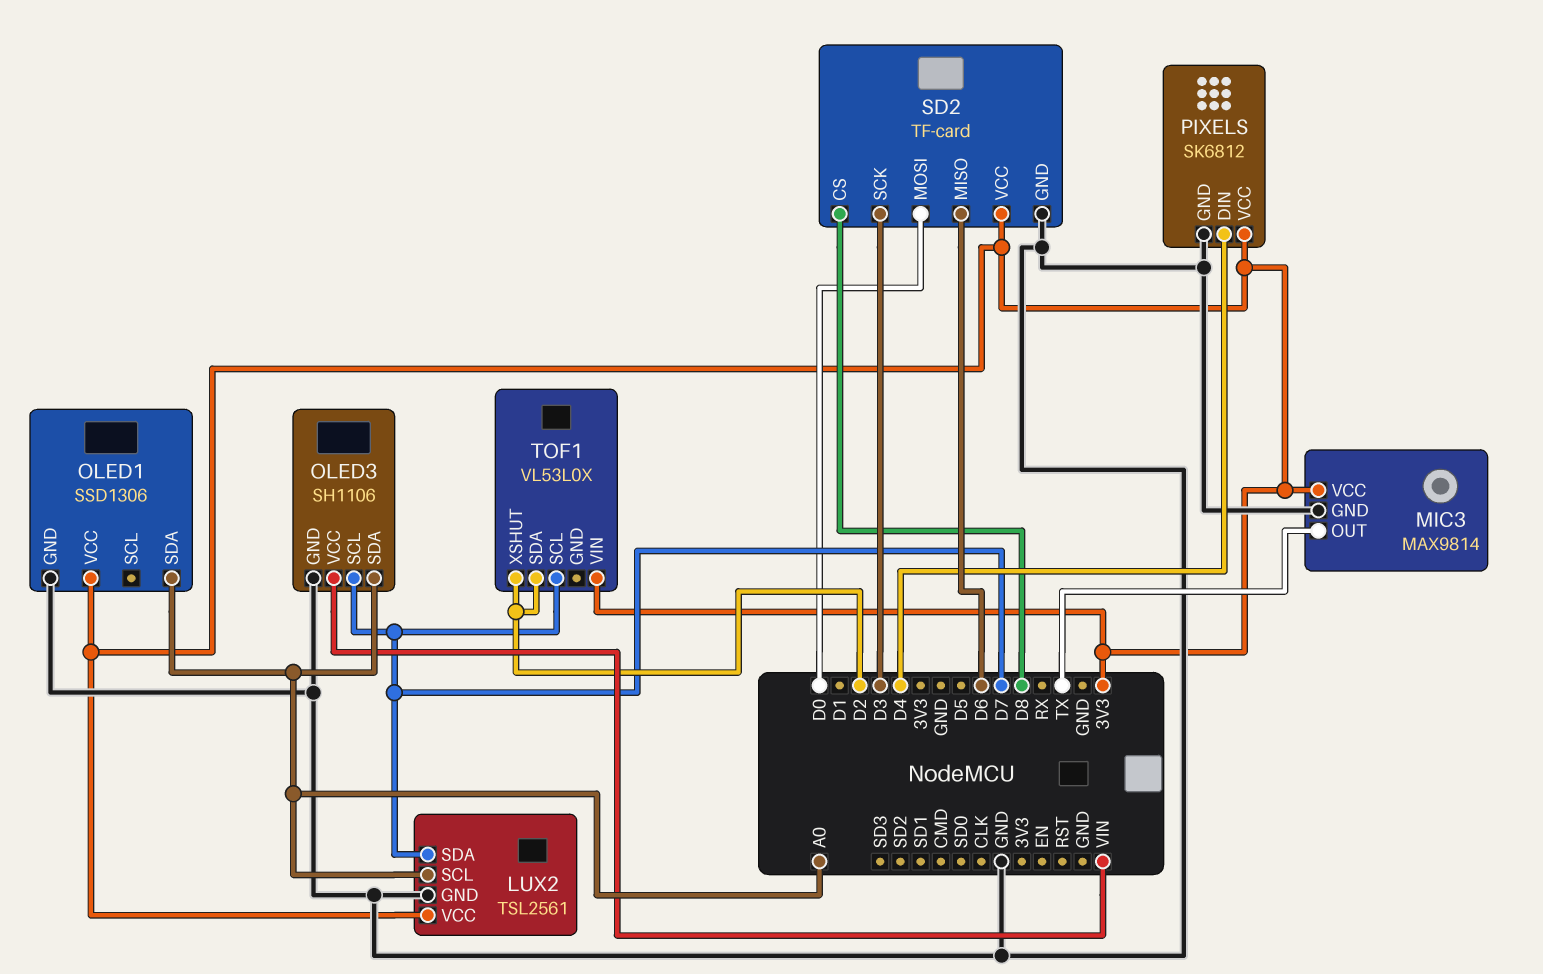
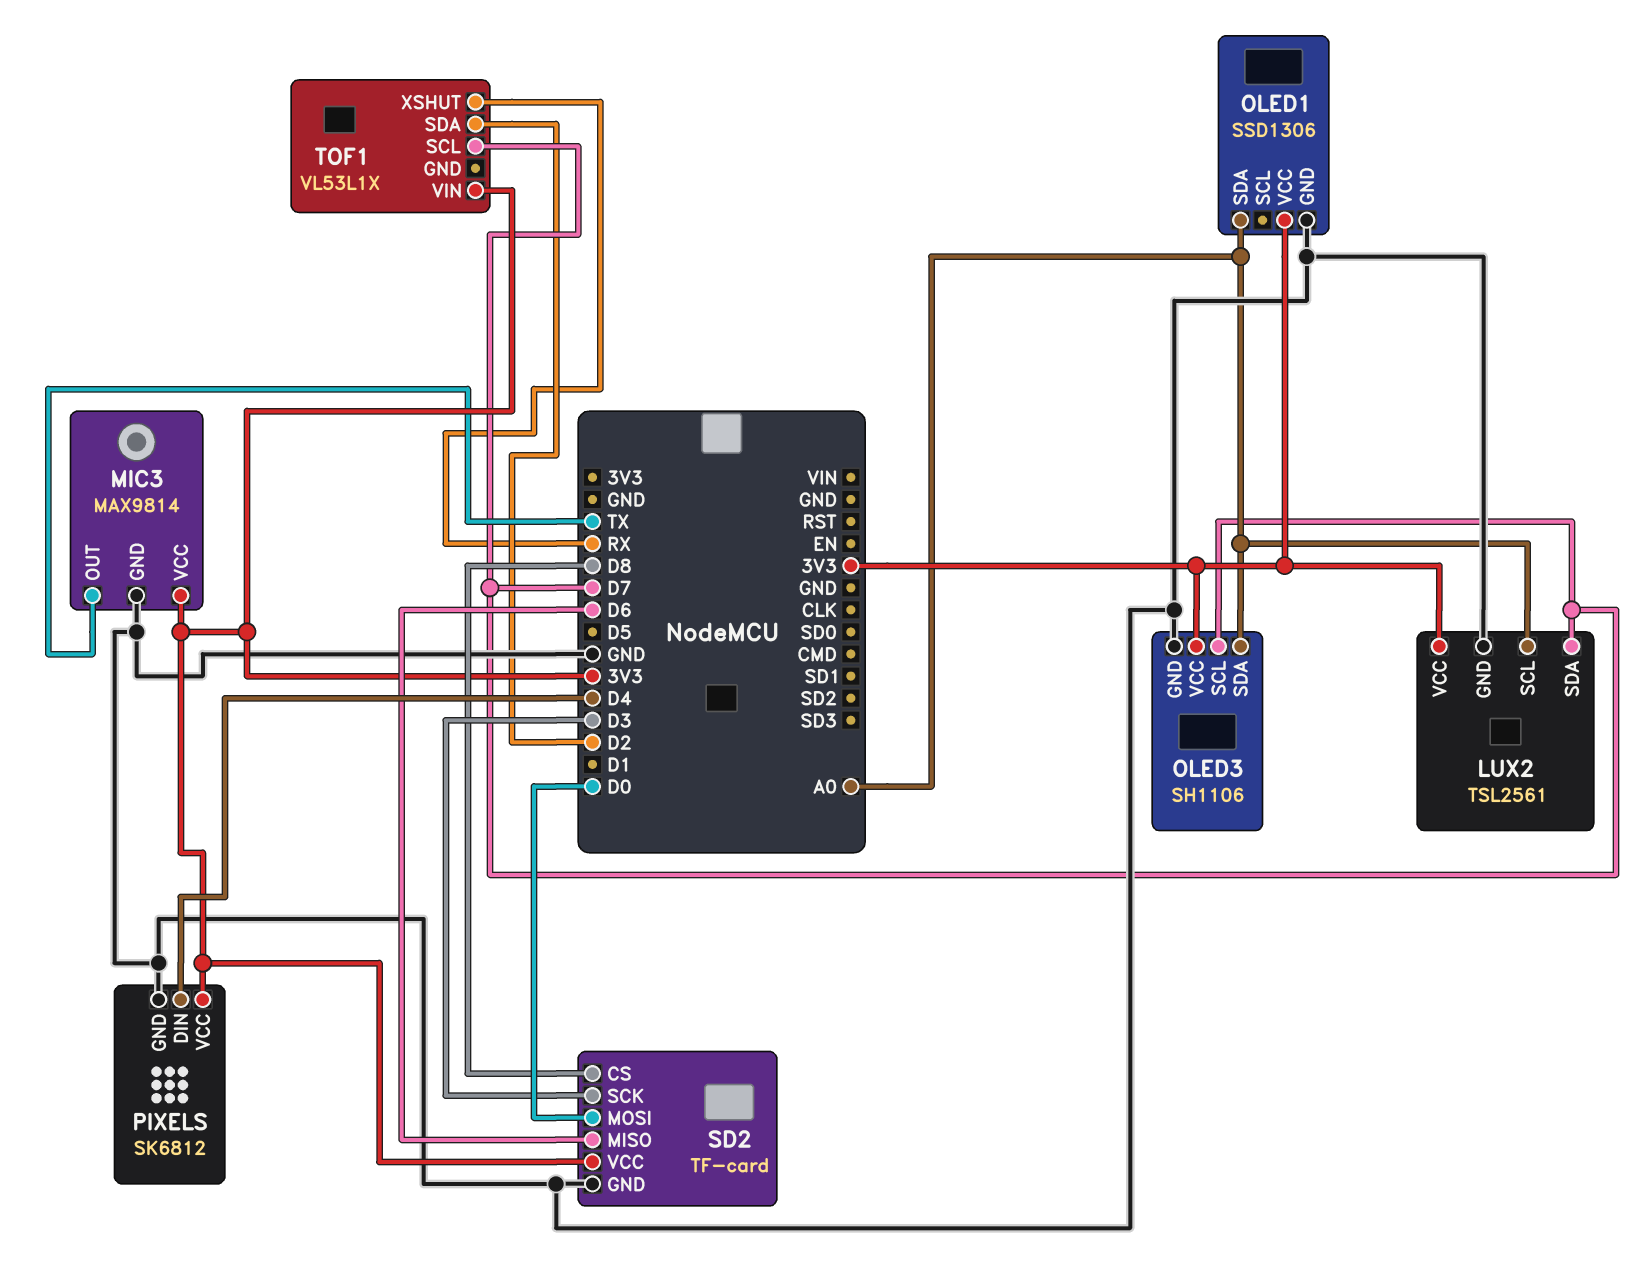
OLED3 pin VCC: VIN -> 3V3
TOF1: VL53L0X -> VL53L1X
TOF1 pin XSHUT: D2 -> RX

